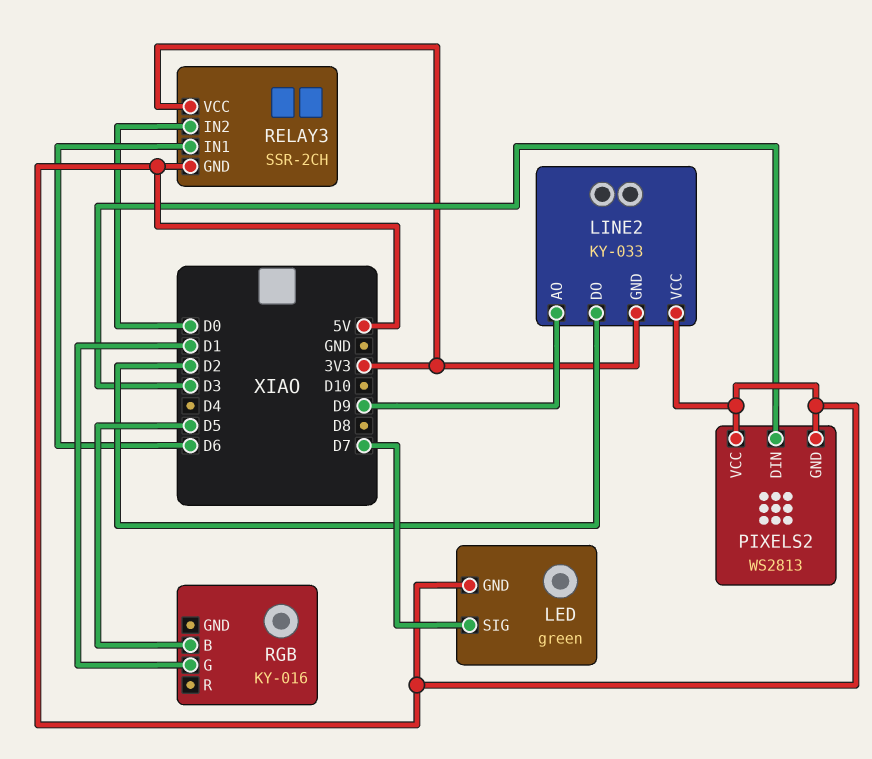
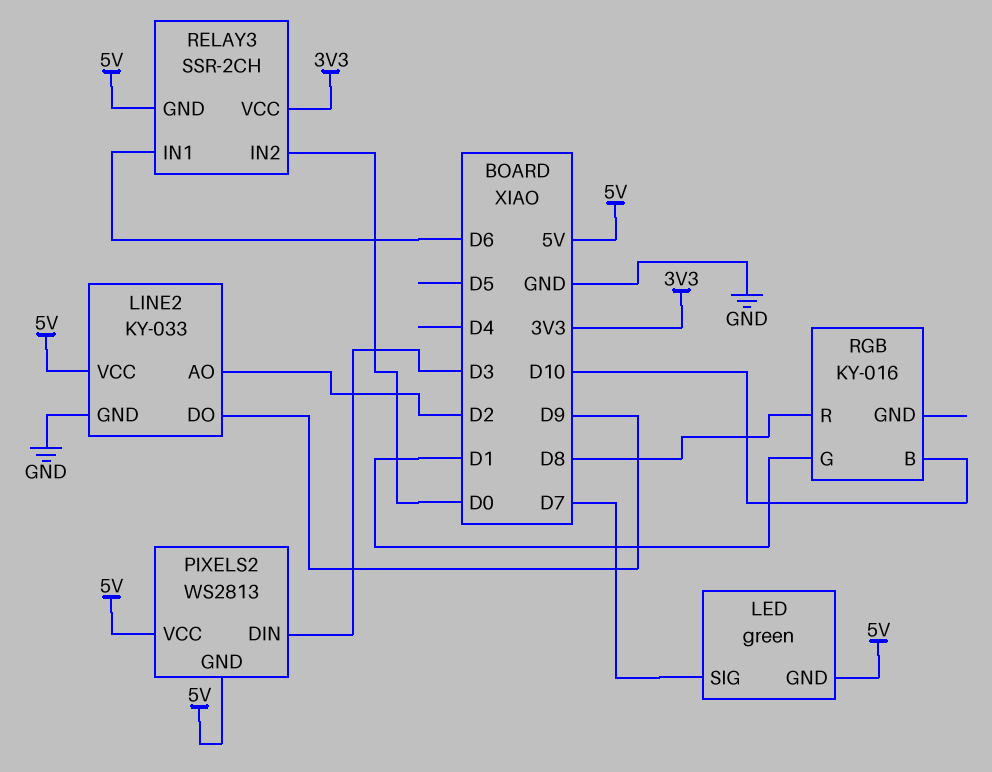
LINE2 pin AO: D9 -> D2
LINE2 pin DO: D2 -> D9
LINE2 pin GND: 3V3 -> GND
RGB pin B: D5 -> D10
RGB pin R: none -> D8

